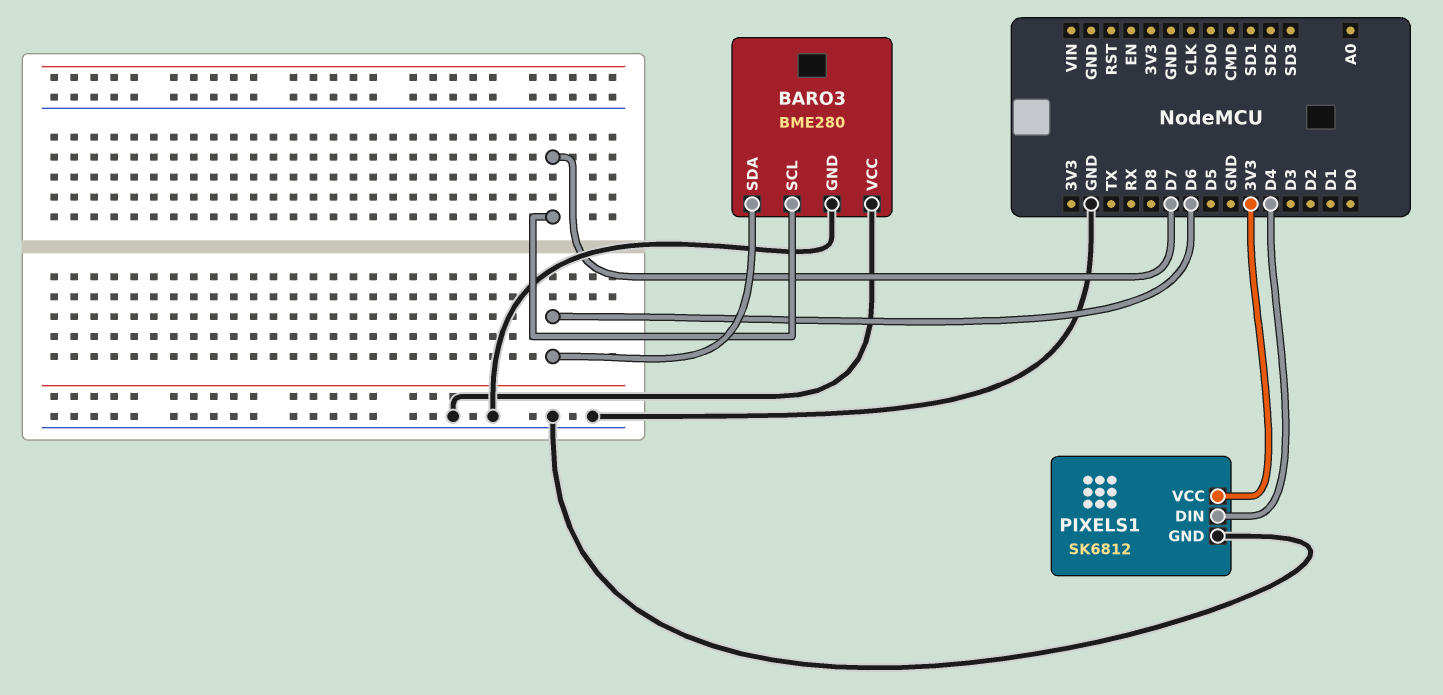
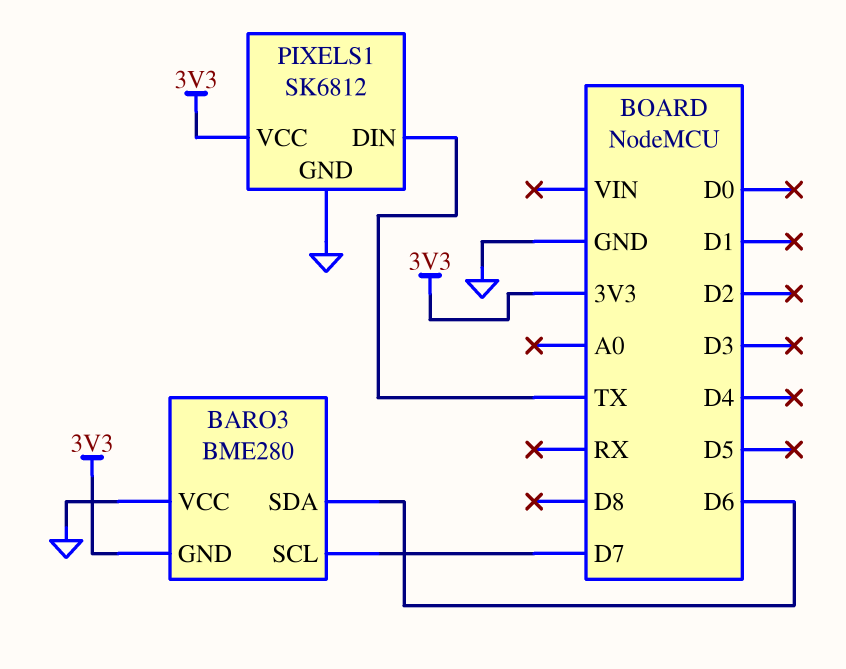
BARO3 pin GND: GND -> 3V3
PIXELS1 pin DIN: D4 -> TX

